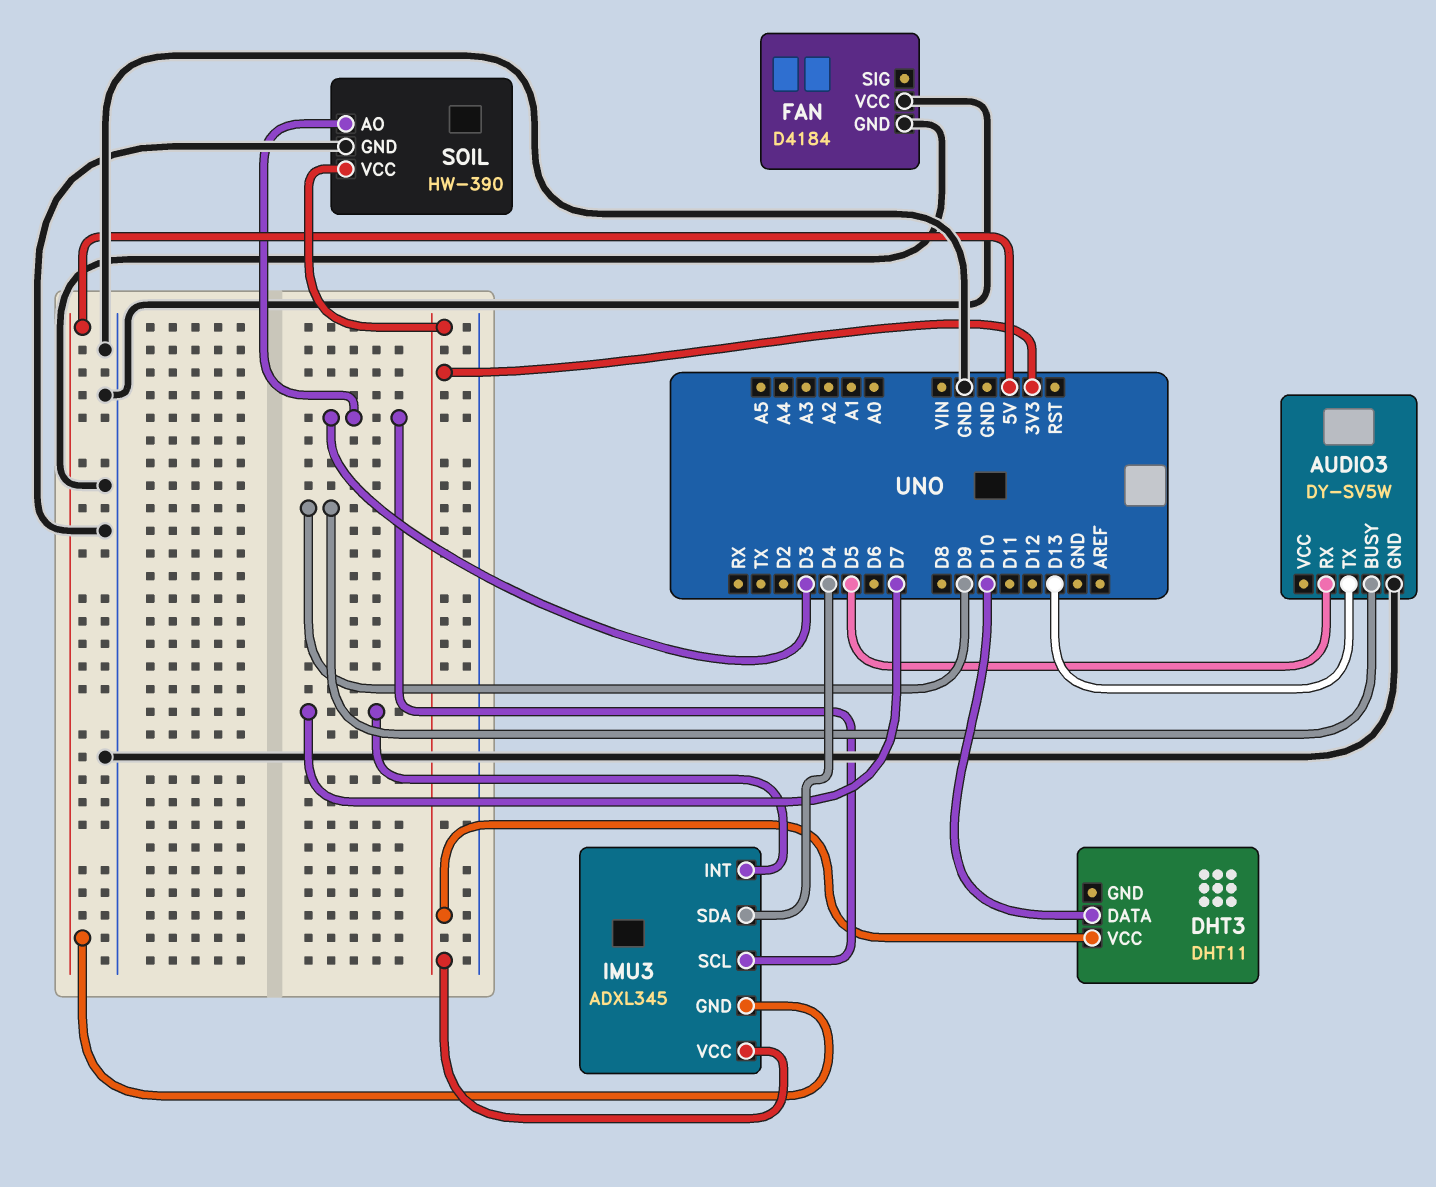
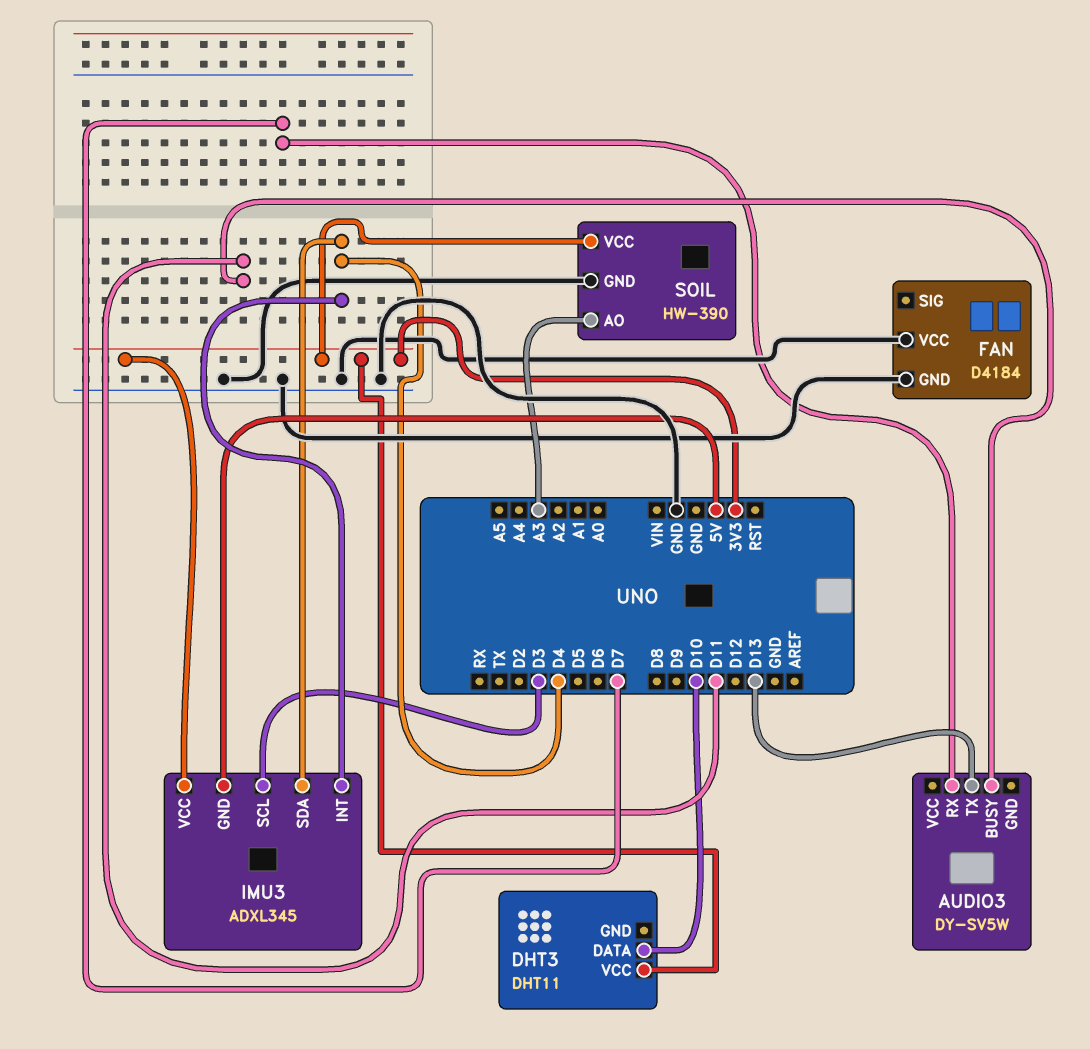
AUDIO3 pin BUSY: D9 -> D11
AUDIO3 pin GND: GND -> none
AUDIO3 pin RX: D5 -> D7
IMU3 pin INT: D7 -> D4
SOIL pin AO: D3 -> A3

